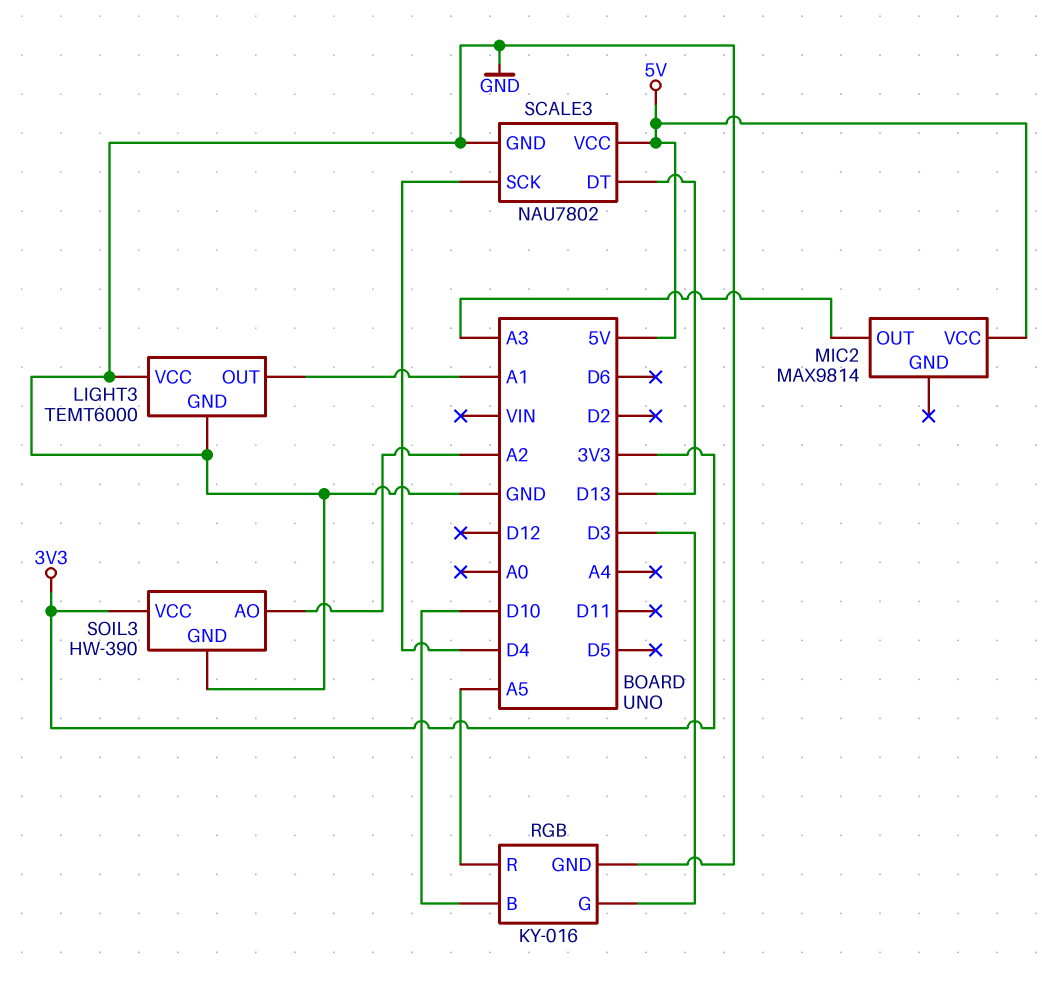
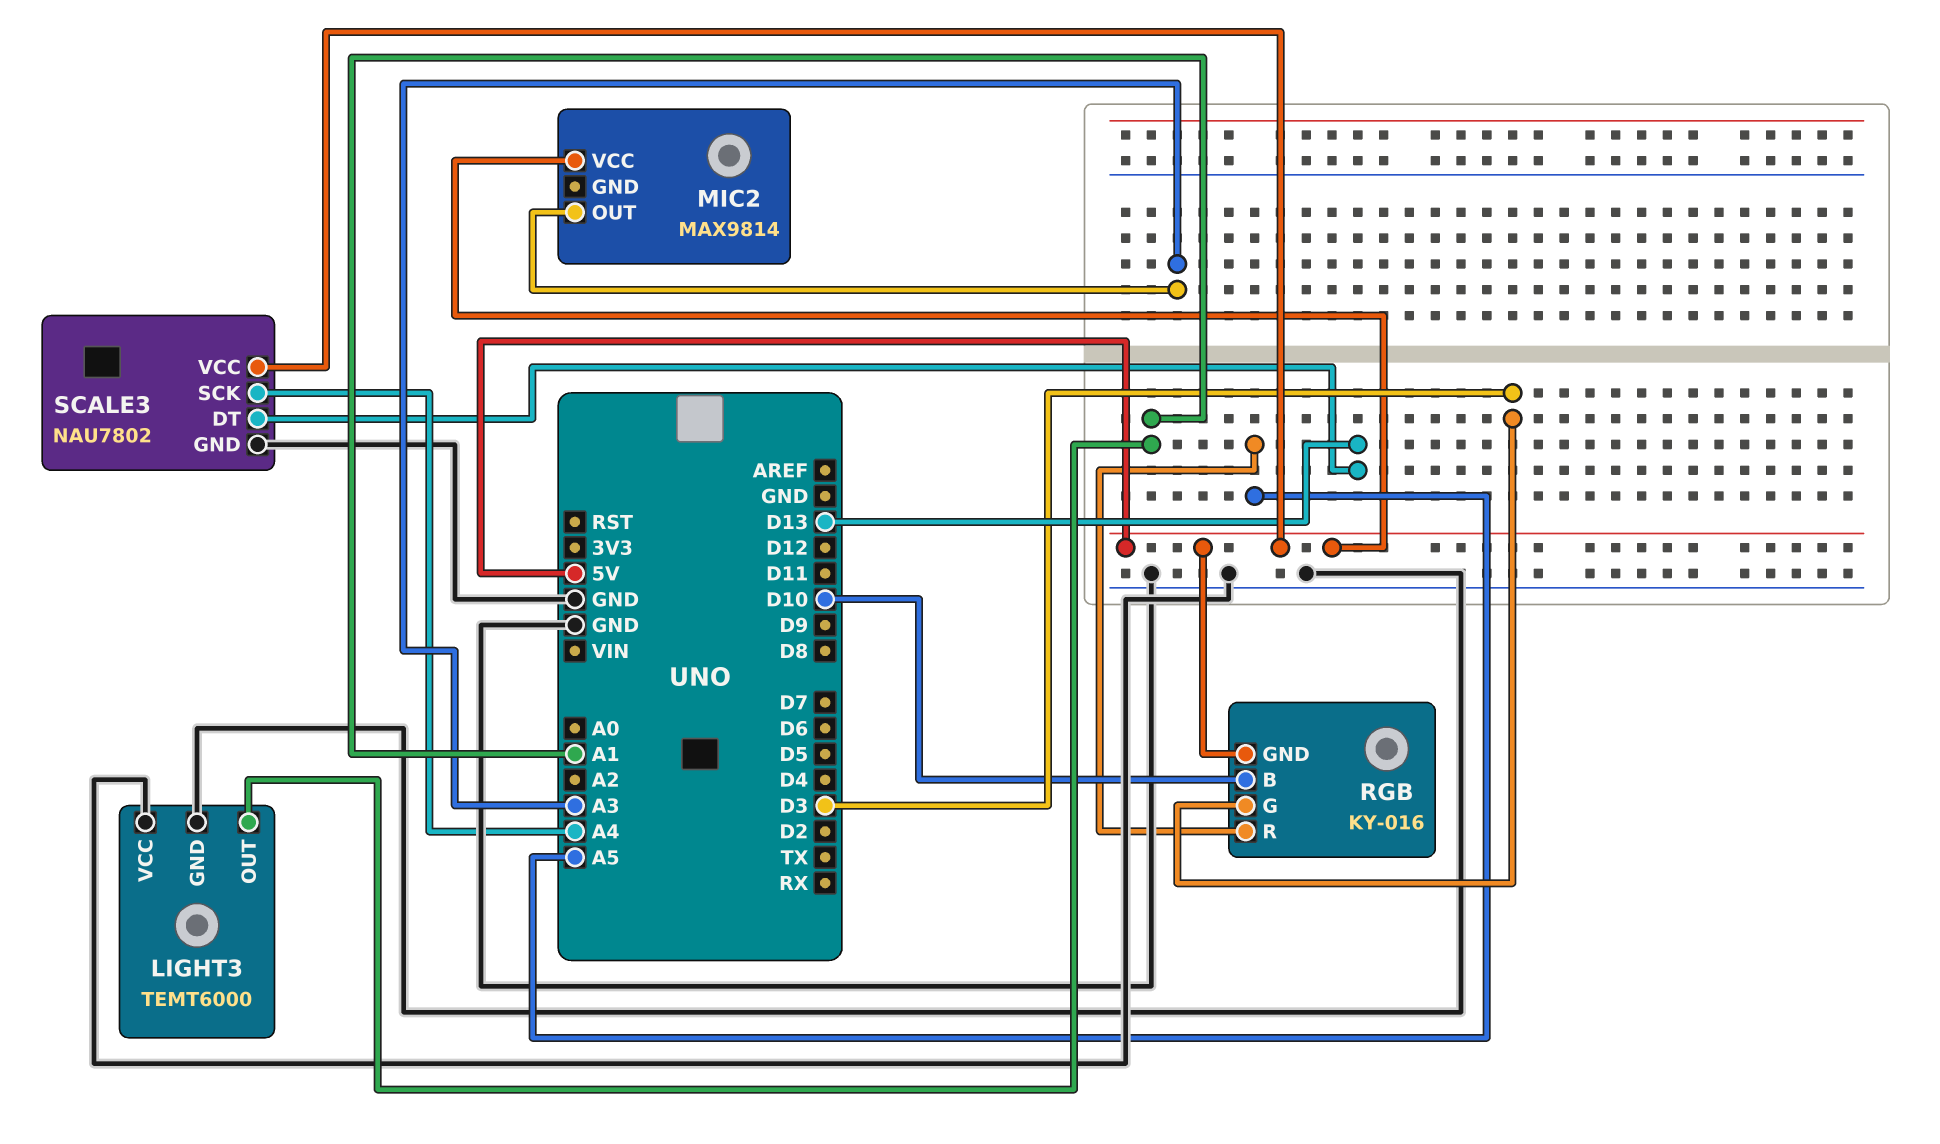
RGB pin GND: GND -> 5V
SCALE3 pin SCK: D4 -> A4
SOIL3: HW-390 -> none
SOIL3 pin AO: A2 -> none
SOIL3 pin GND: GND -> none
SOIL3 pin VCC: 3V3 -> none

